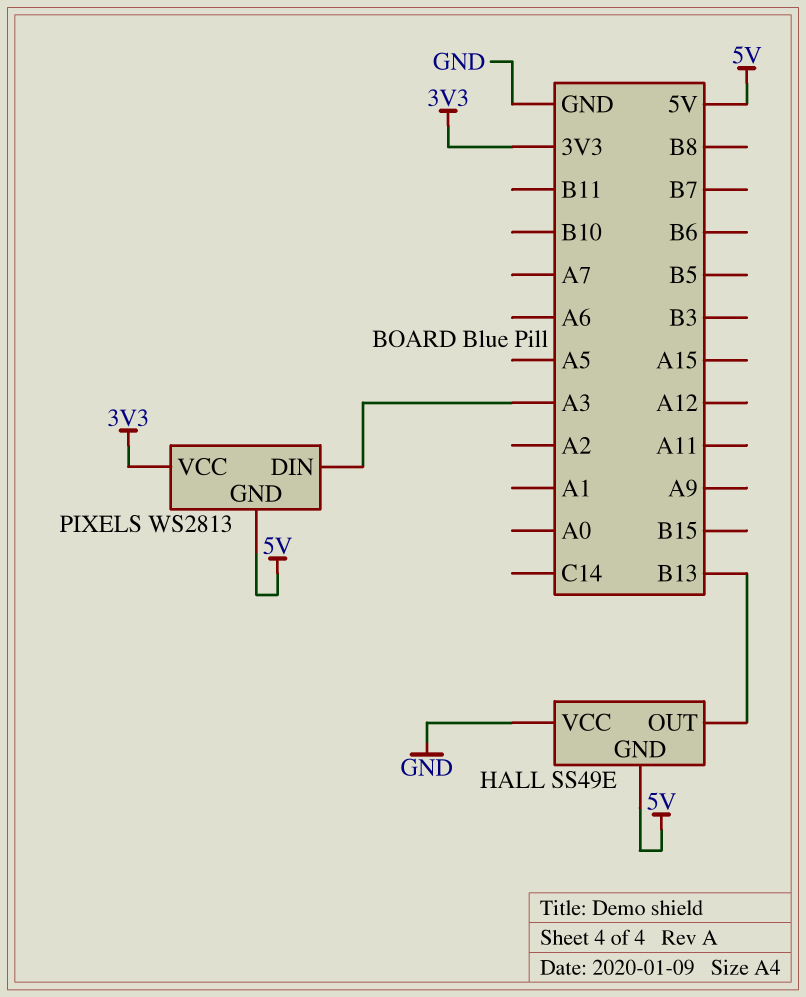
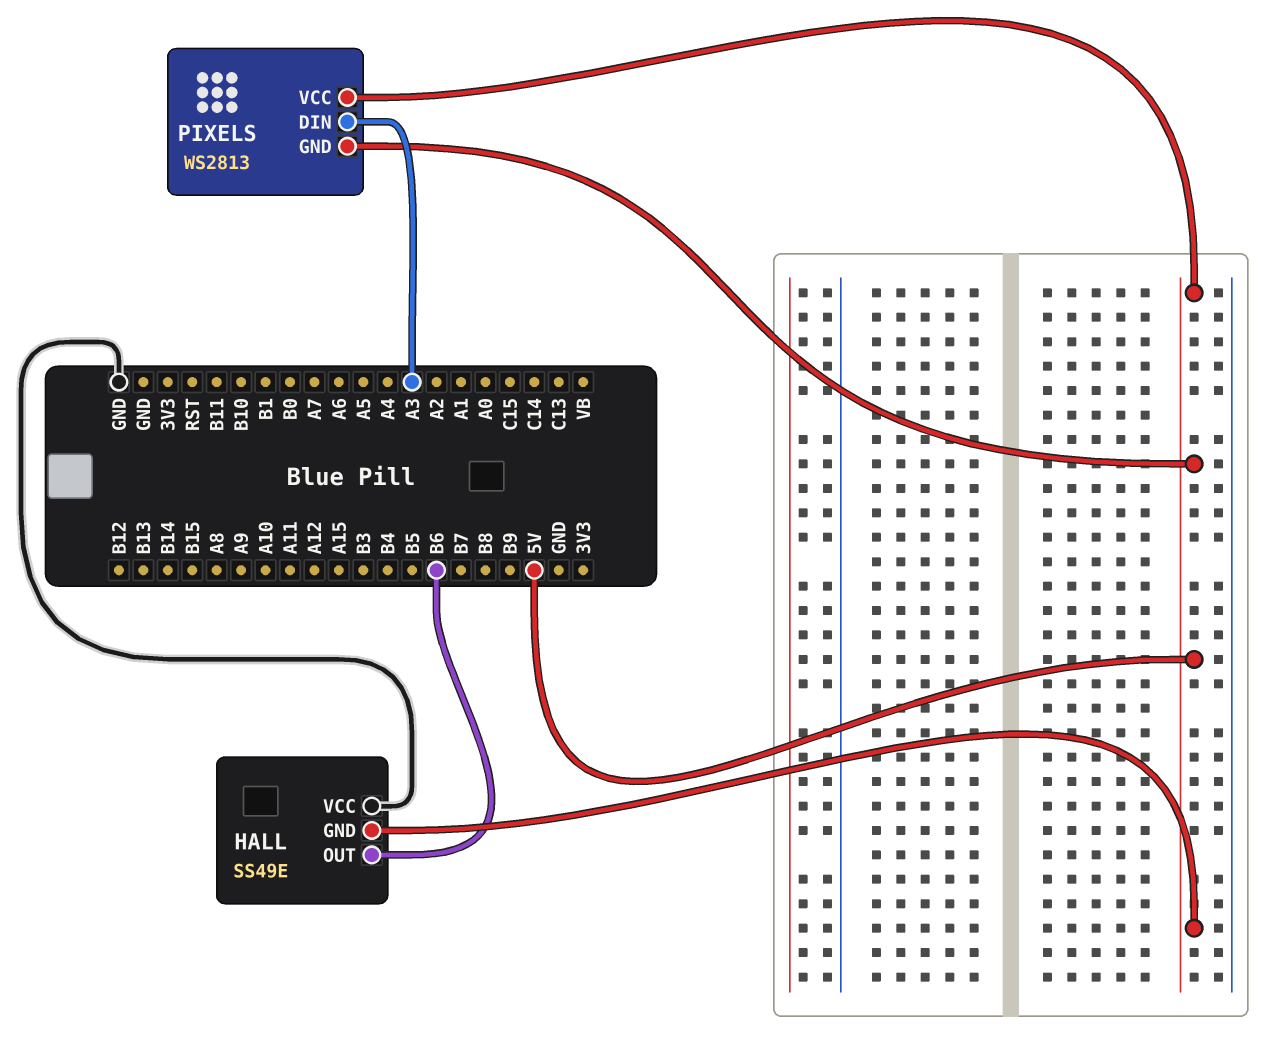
HALL pin OUT: B13 -> B6
PIXELS pin VCC: 3V3 -> 5V

